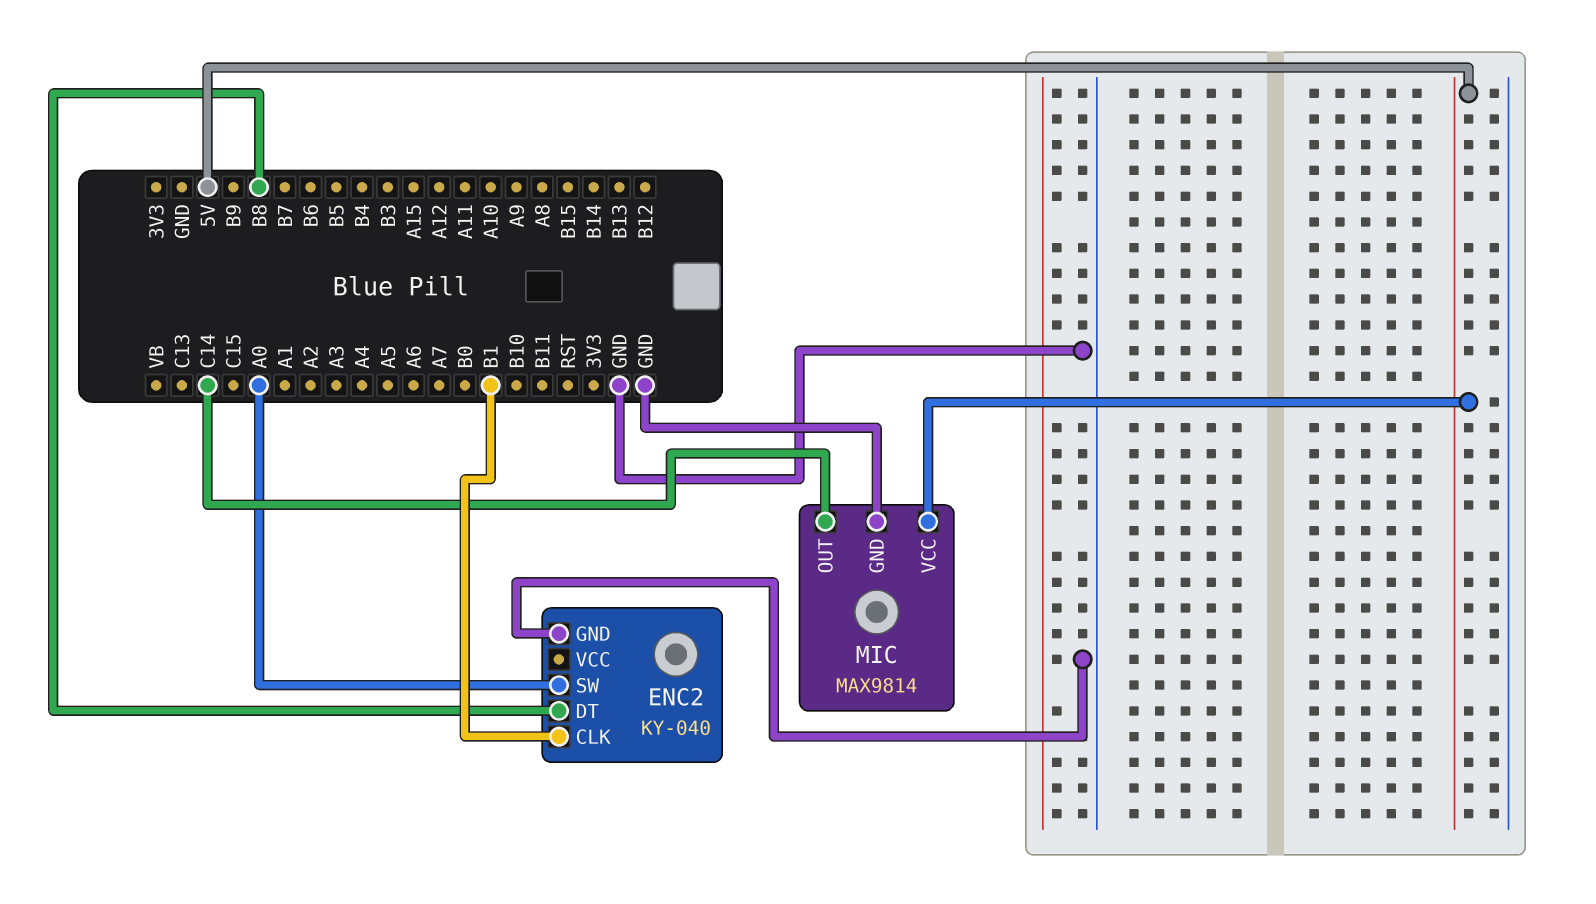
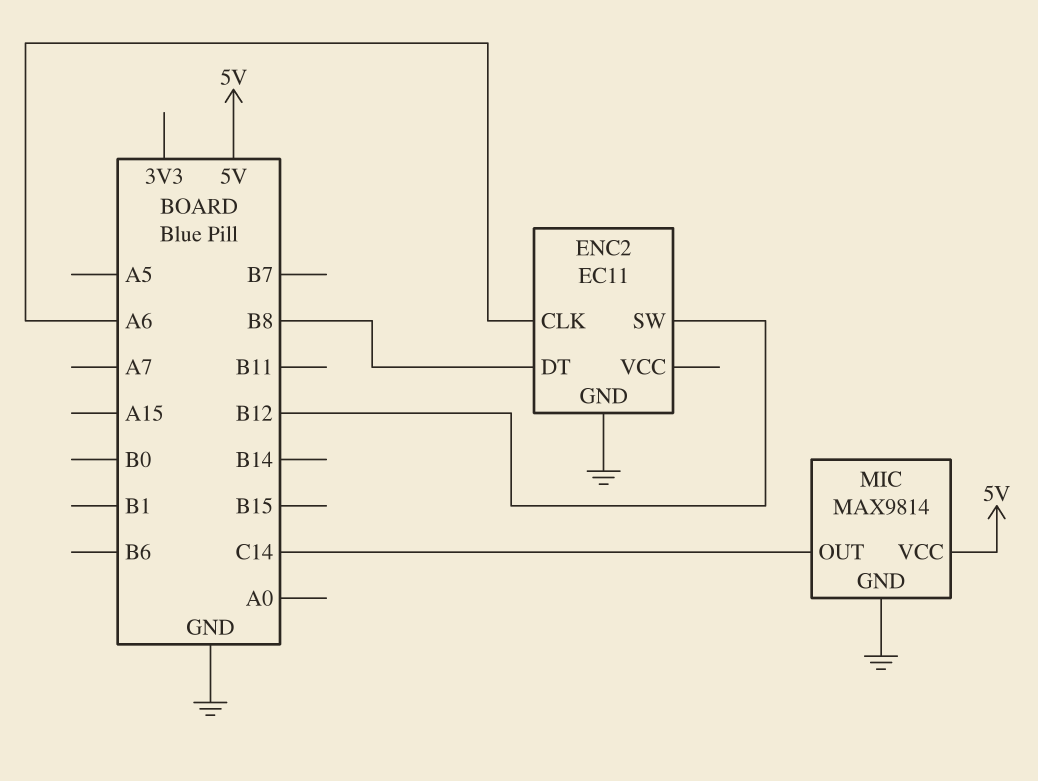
ENC2: KY-040 -> EC11
ENC2 pin CLK: B1 -> A6
ENC2 pin SW: A0 -> B12

